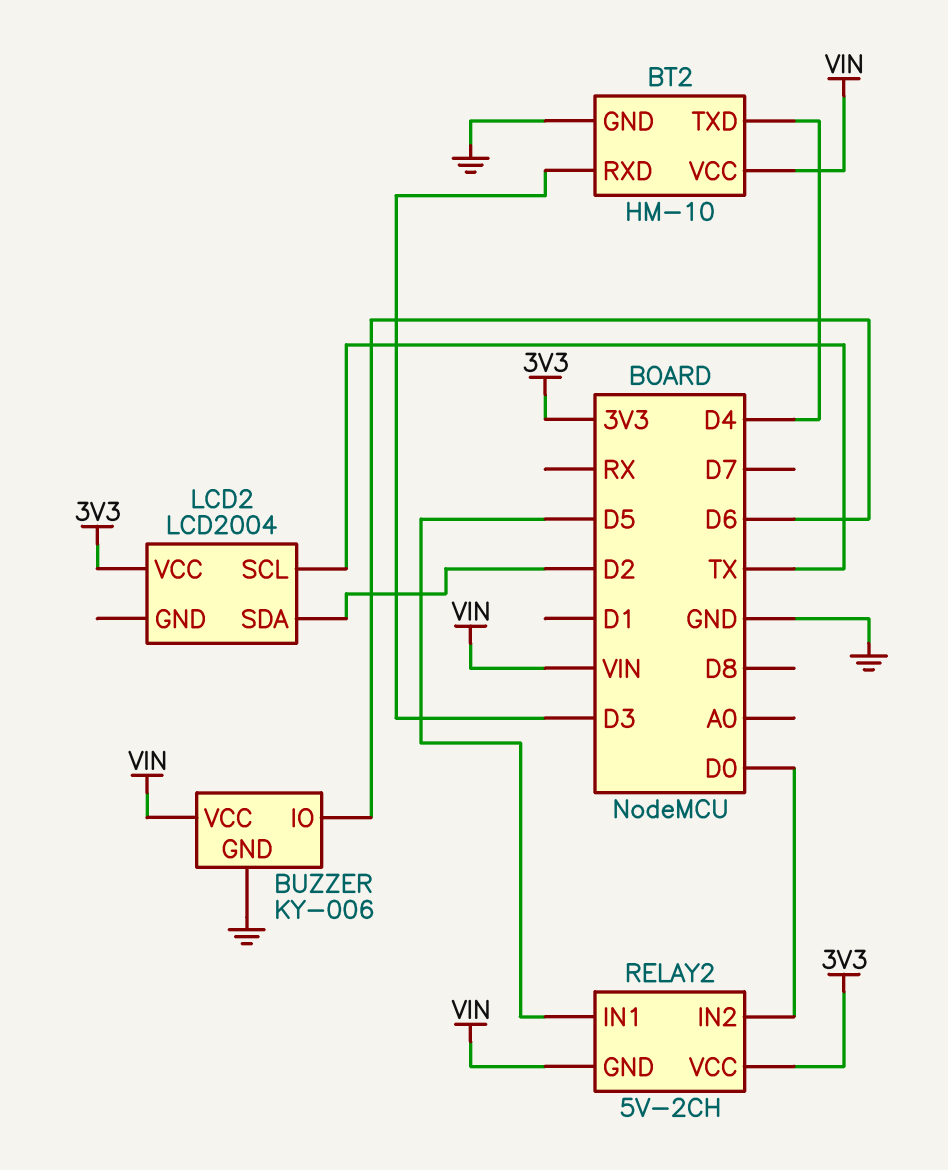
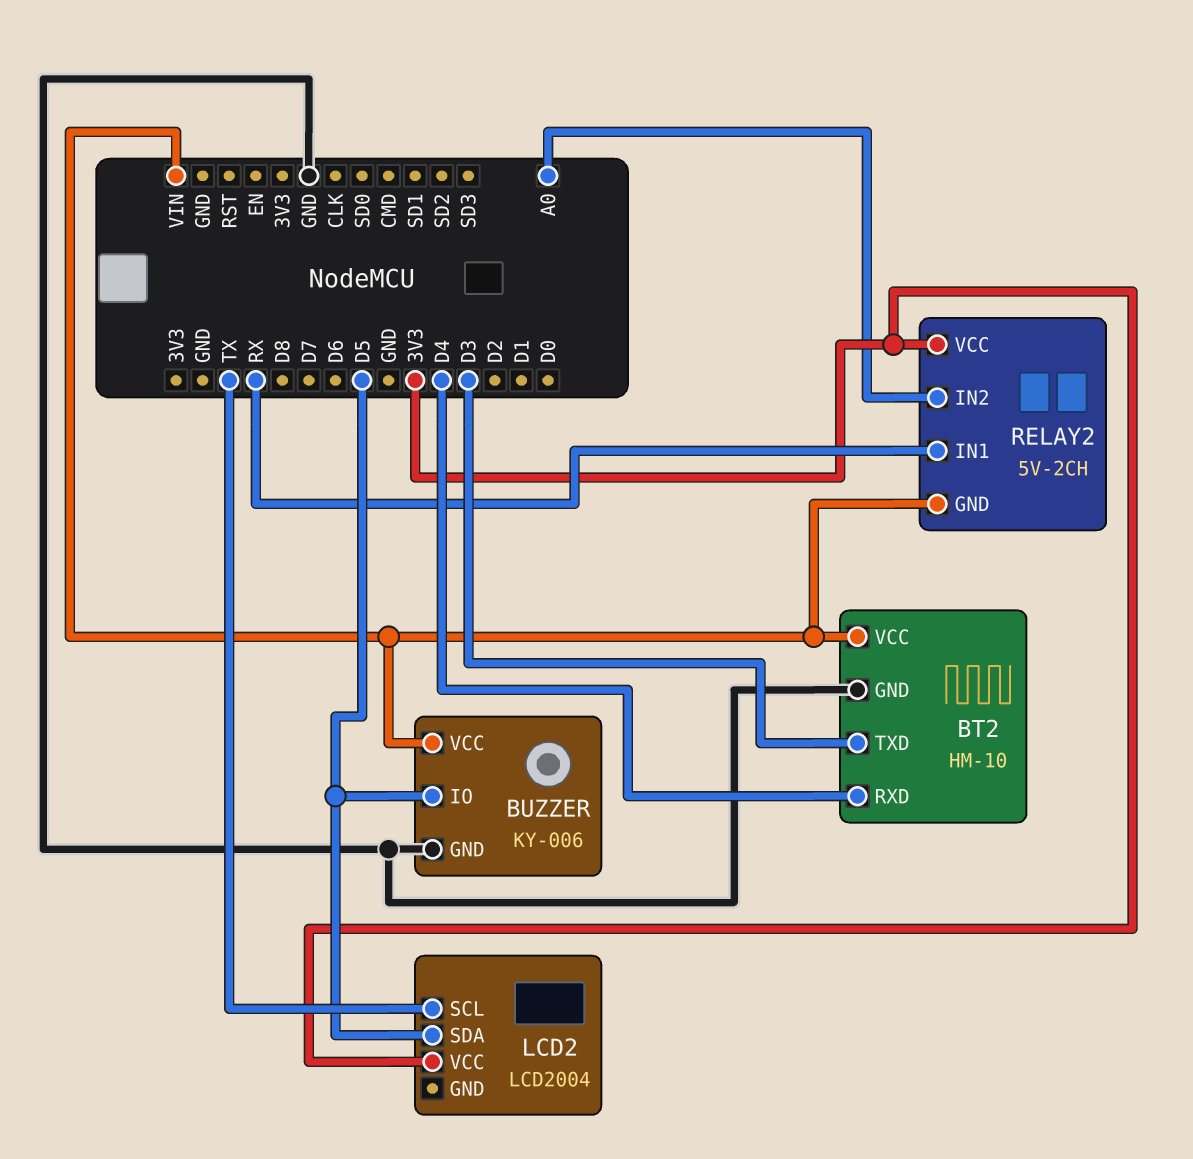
BT2 pin RXD: D3 -> D4
BT2 pin TXD: D4 -> D3
BUZZER pin IO: D6 -> D5
LCD2 pin SDA: D2 -> D5
RELAY2 pin IN1: D5 -> RX
RELAY2 pin IN2: D0 -> A0

